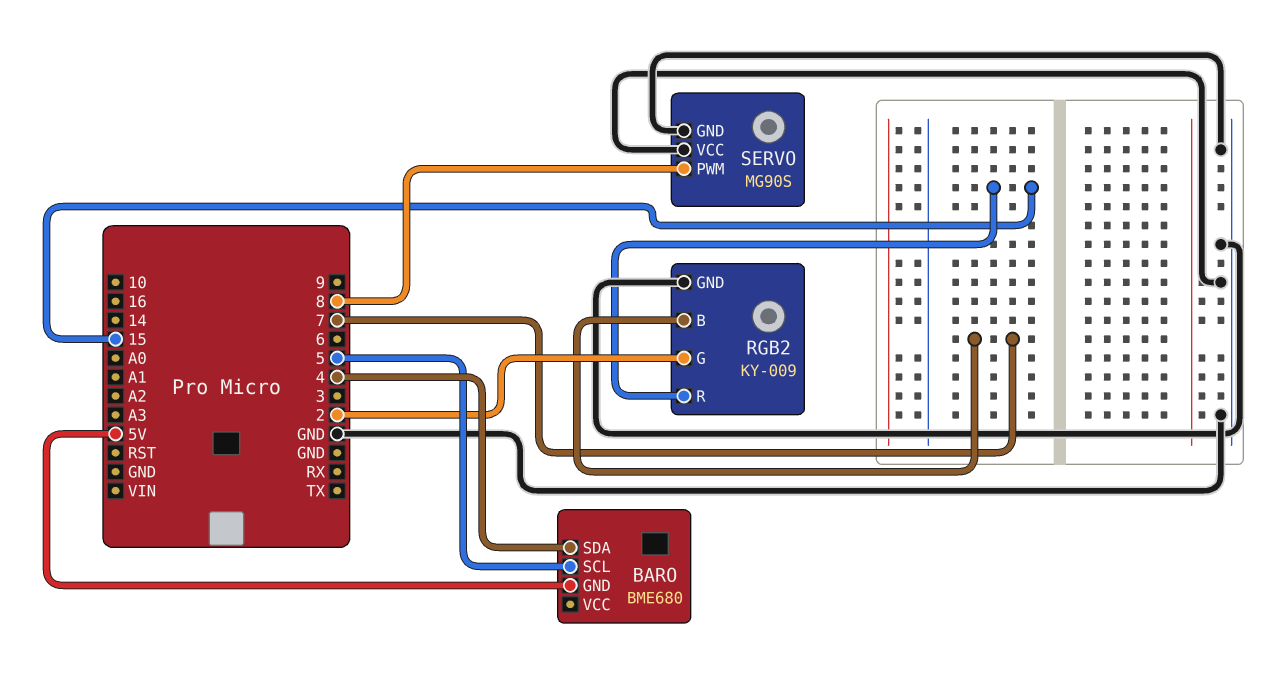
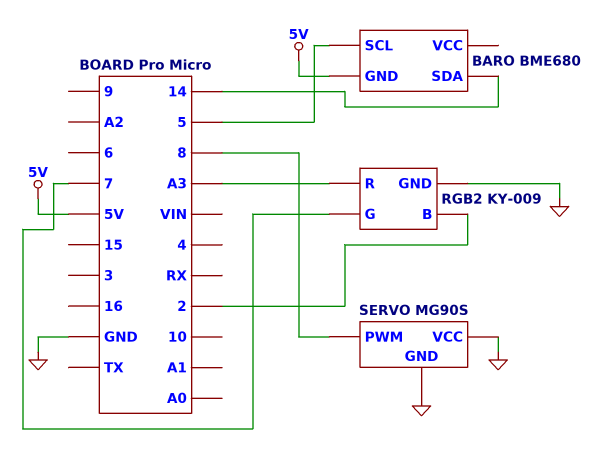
BARO pin SDA: 4 -> 14
RGB2 pin B: 7 -> 2
RGB2 pin G: 2 -> 7
RGB2 pin R: 15 -> A3

